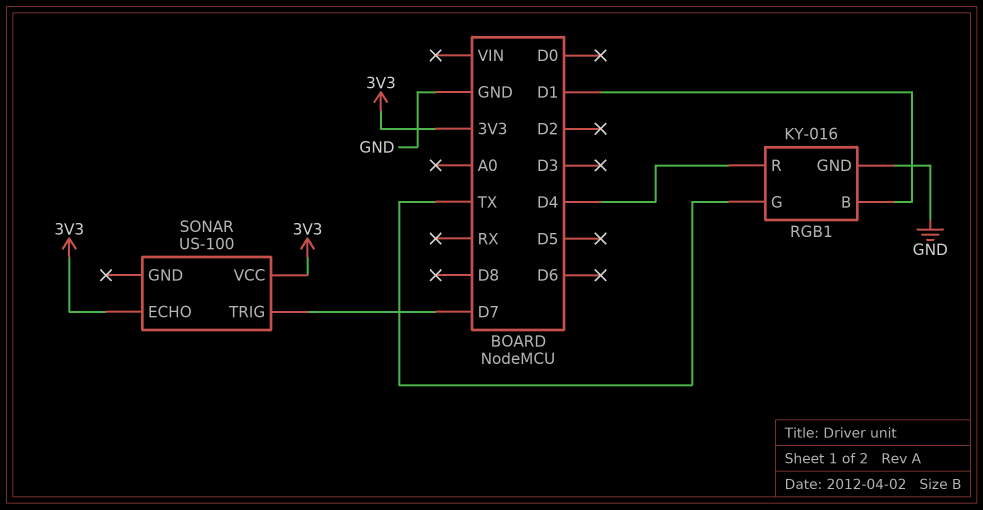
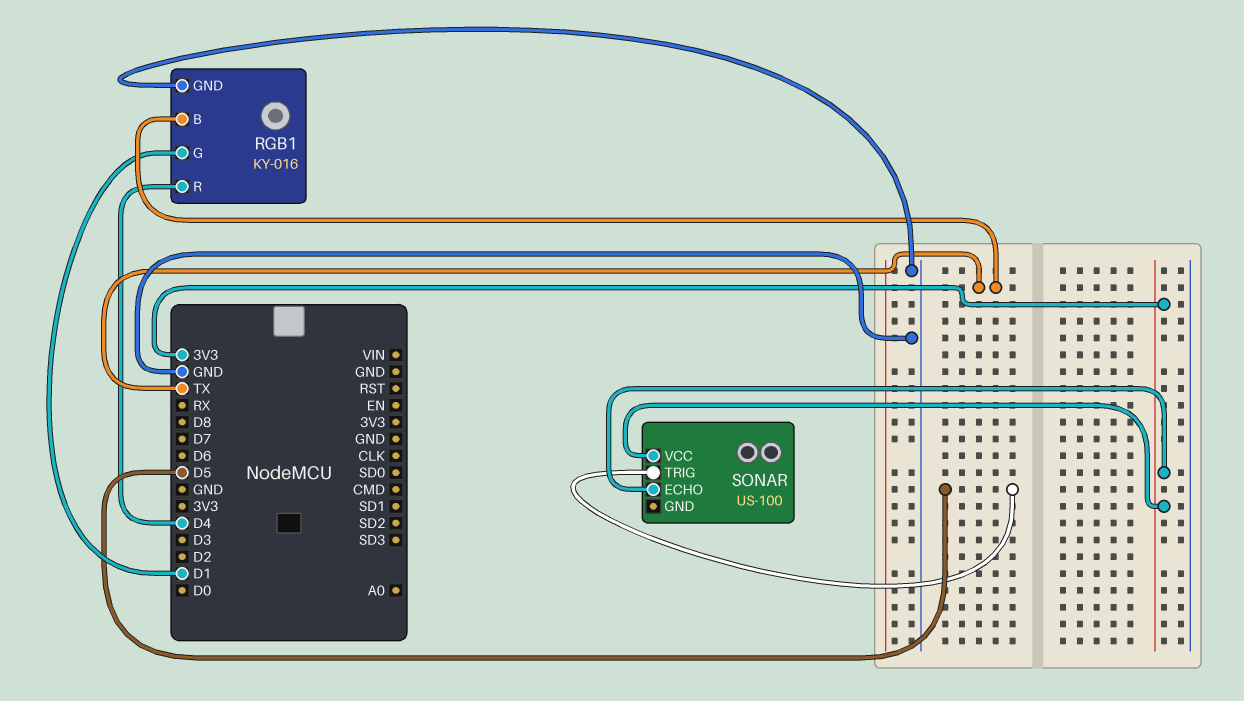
RGB1 pin B: D1 -> TX
RGB1 pin G: TX -> D1
SONAR pin TRIG: D7 -> D5

